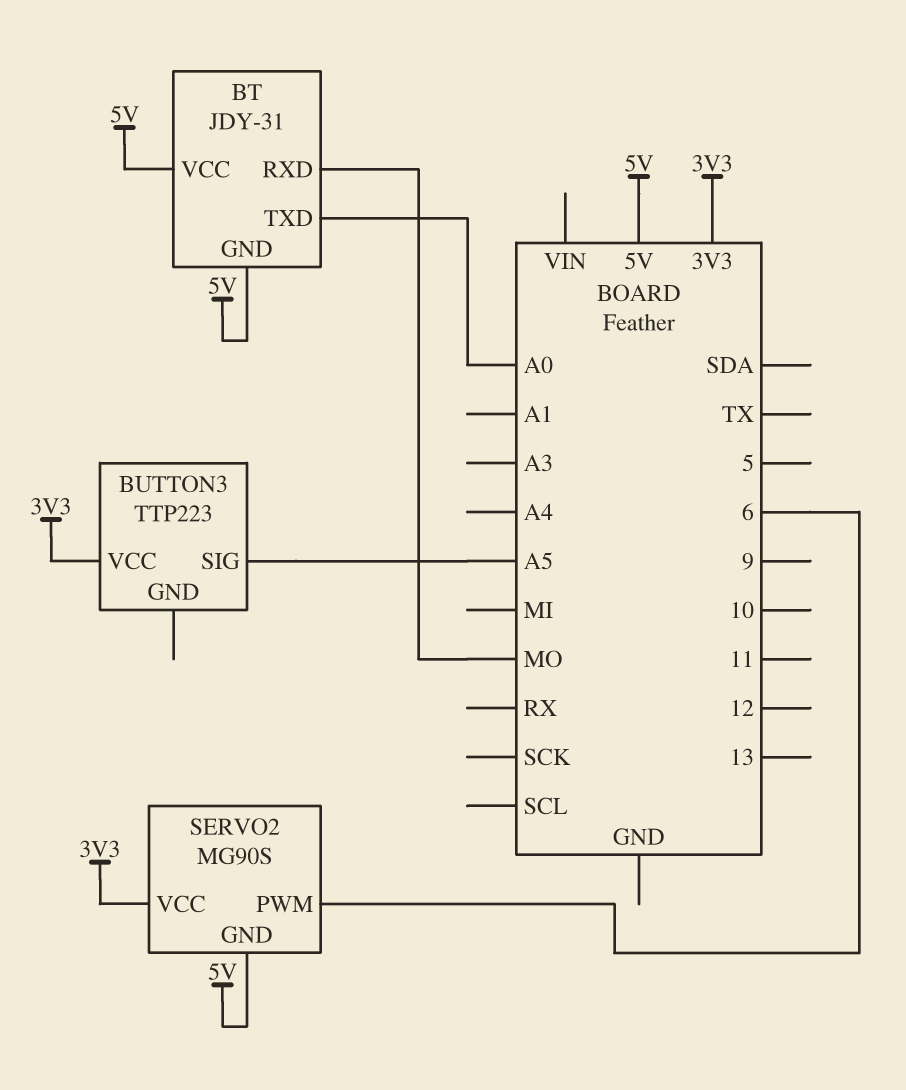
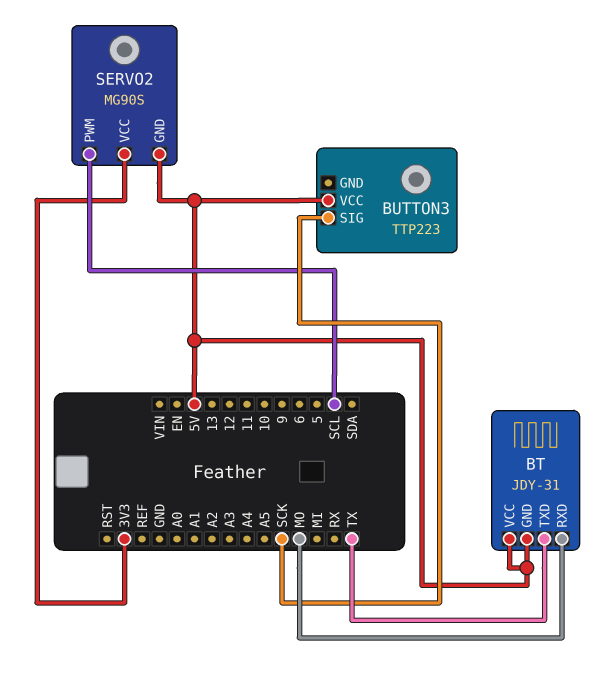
BT pin TXD: A0 -> TX
BUTTON3 pin SIG: A5 -> SCK
BUTTON3 pin VCC: 3V3 -> 5V
SERVO2 pin PWM: 6 -> SCL

